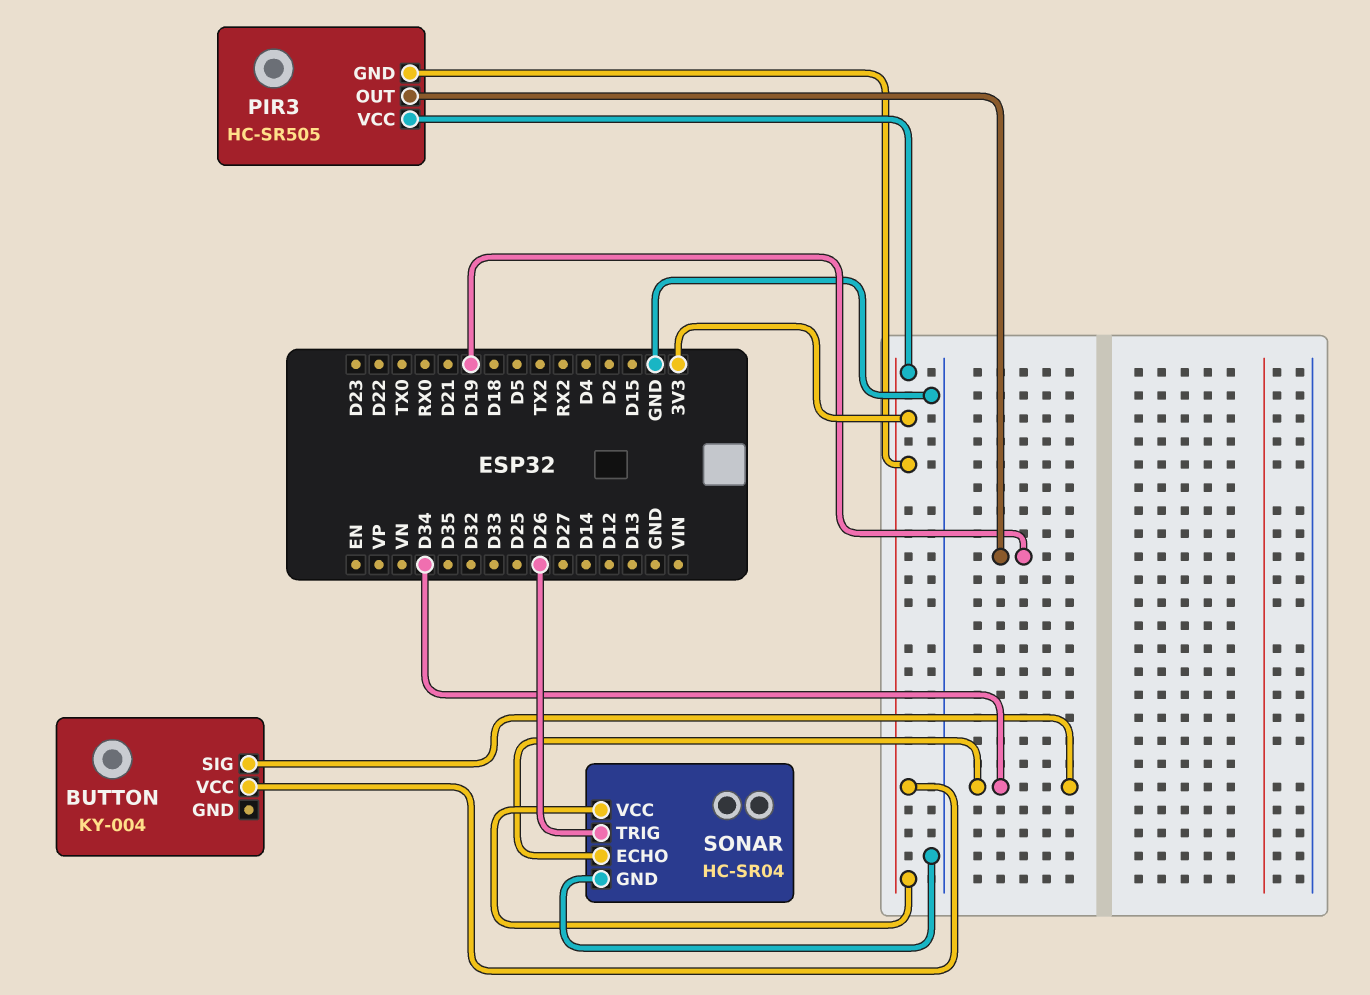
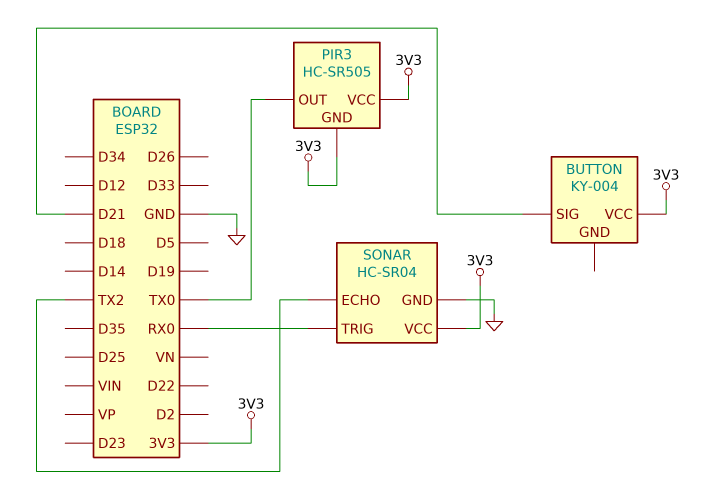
BUTTON pin SIG: D34 -> D21
PIR3 pin OUT: D19 -> TX0
SONAR pin ECHO: D34 -> TX2
SONAR pin TRIG: D26 -> RX0

